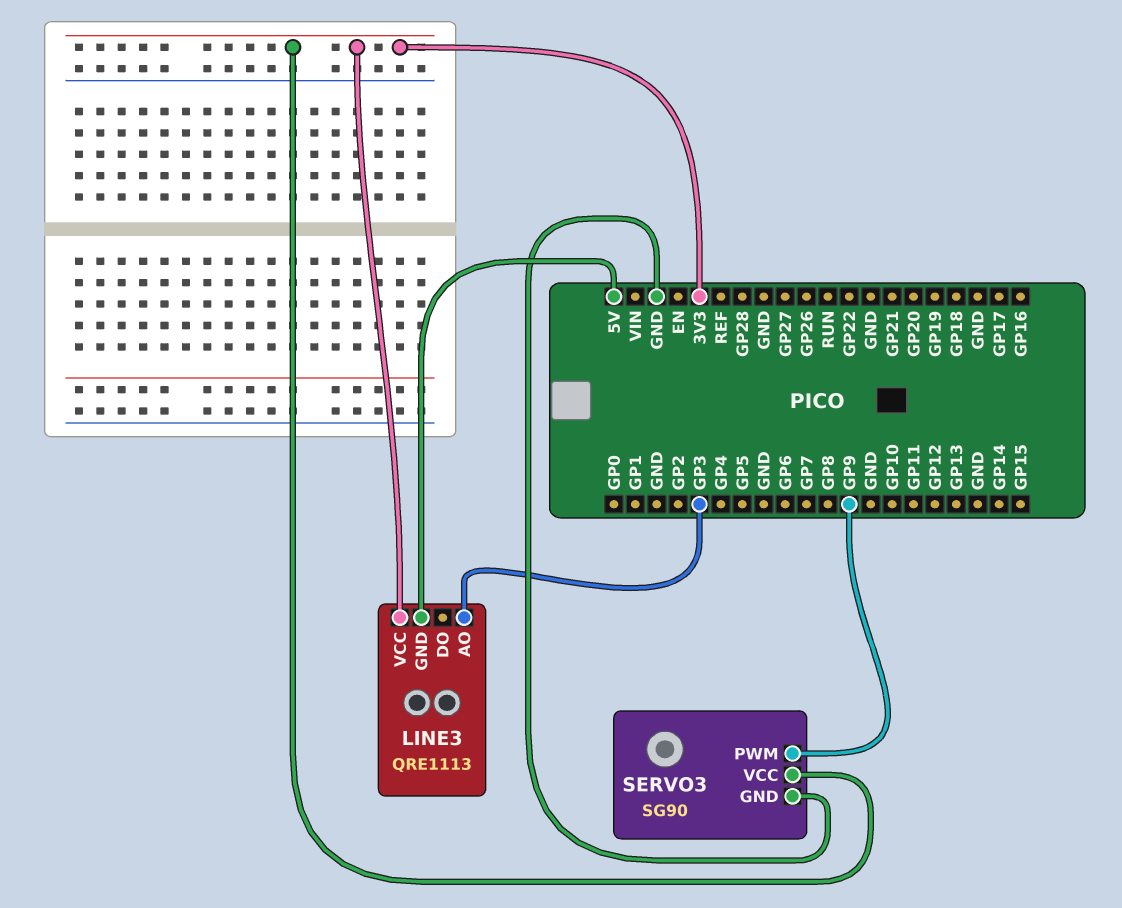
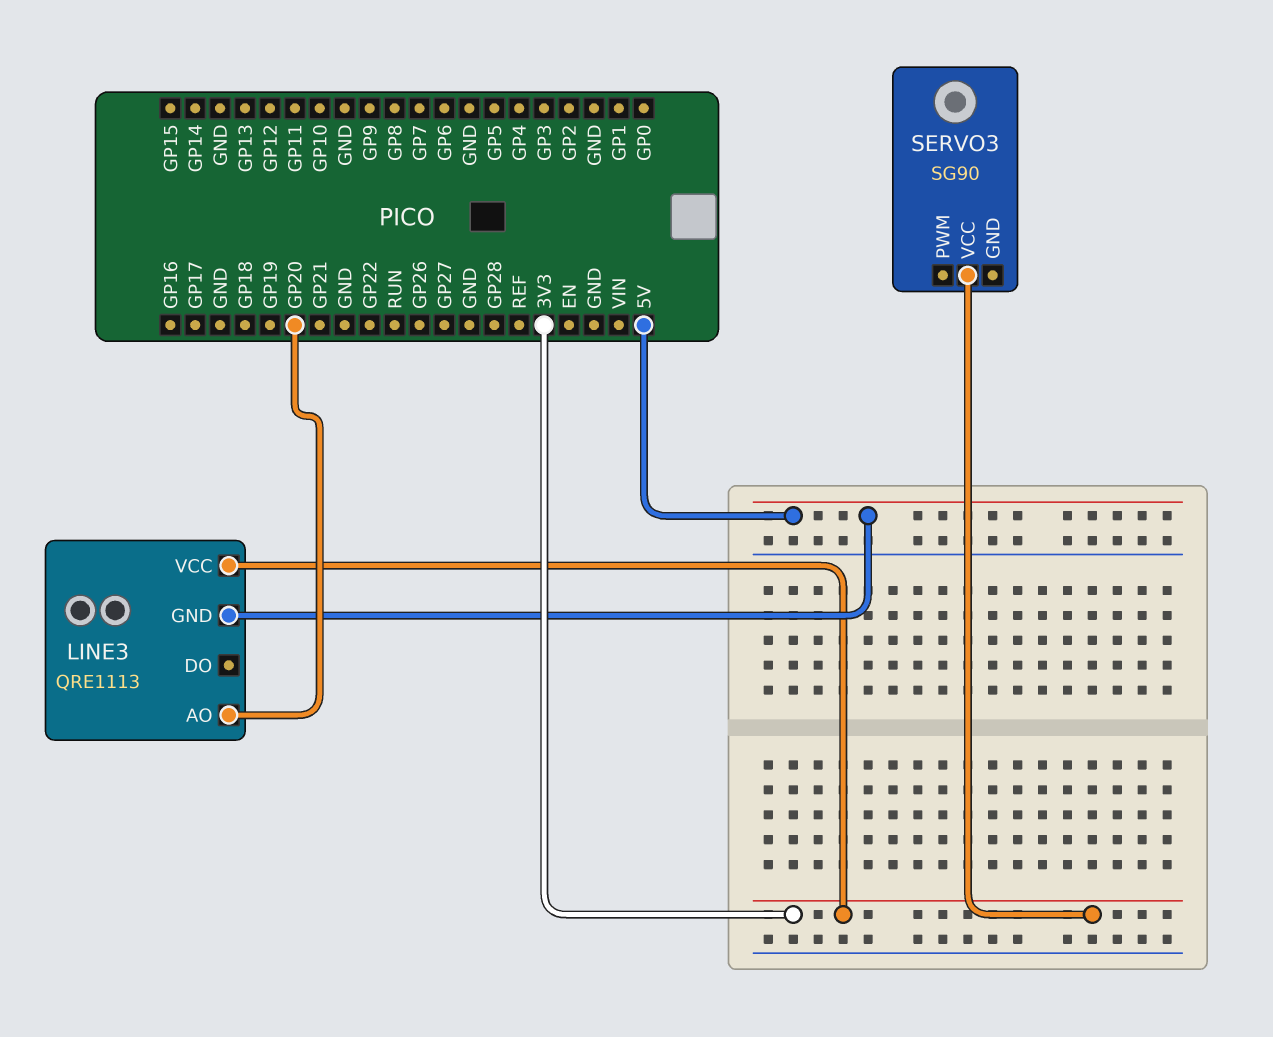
LINE3 pin AO: GP3 -> GP20
SERVO3 pin GND: GND -> none
SERVO3 pin PWM: GP9 -> none

